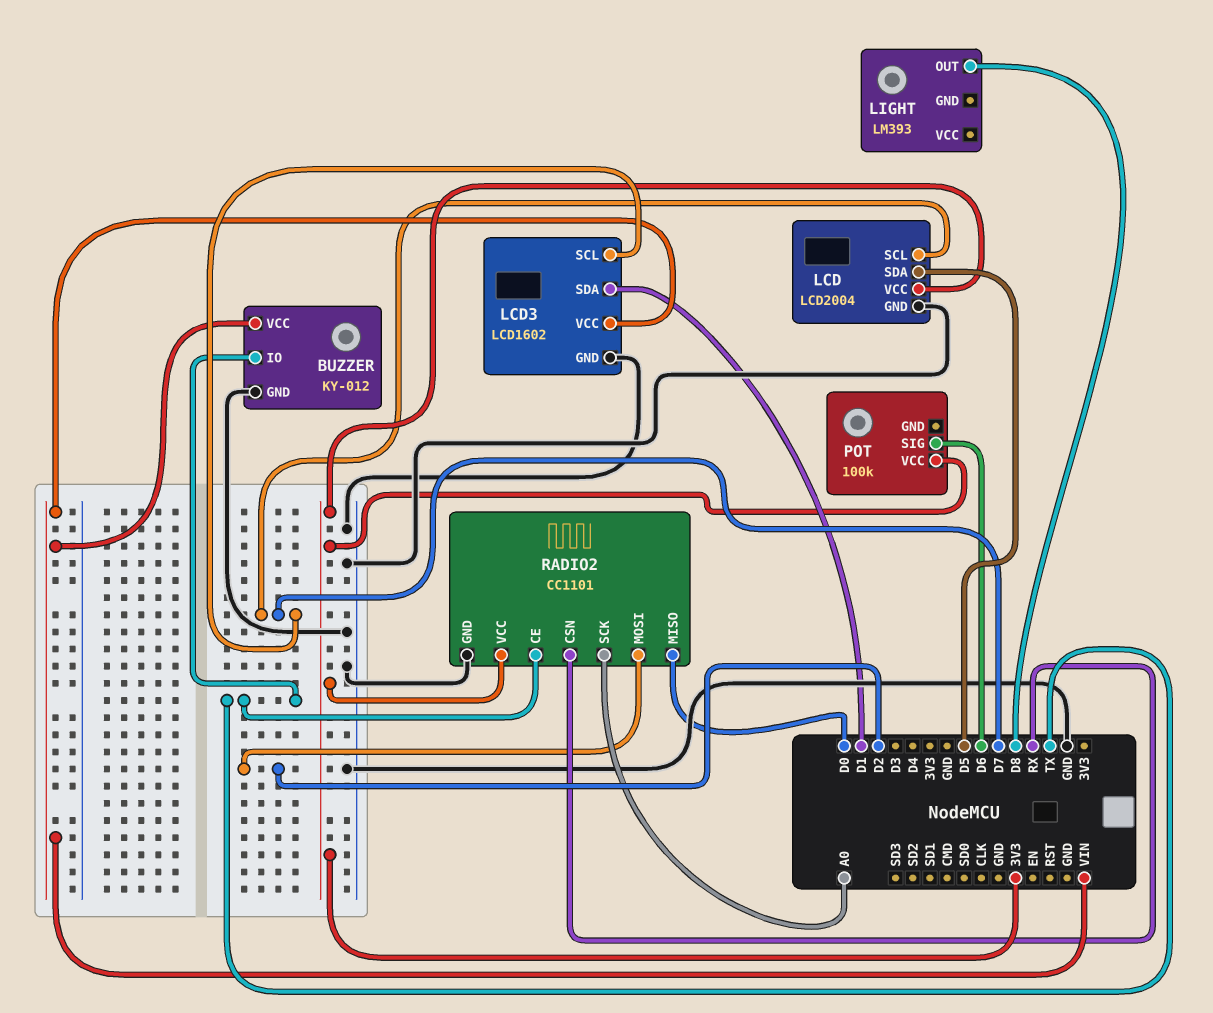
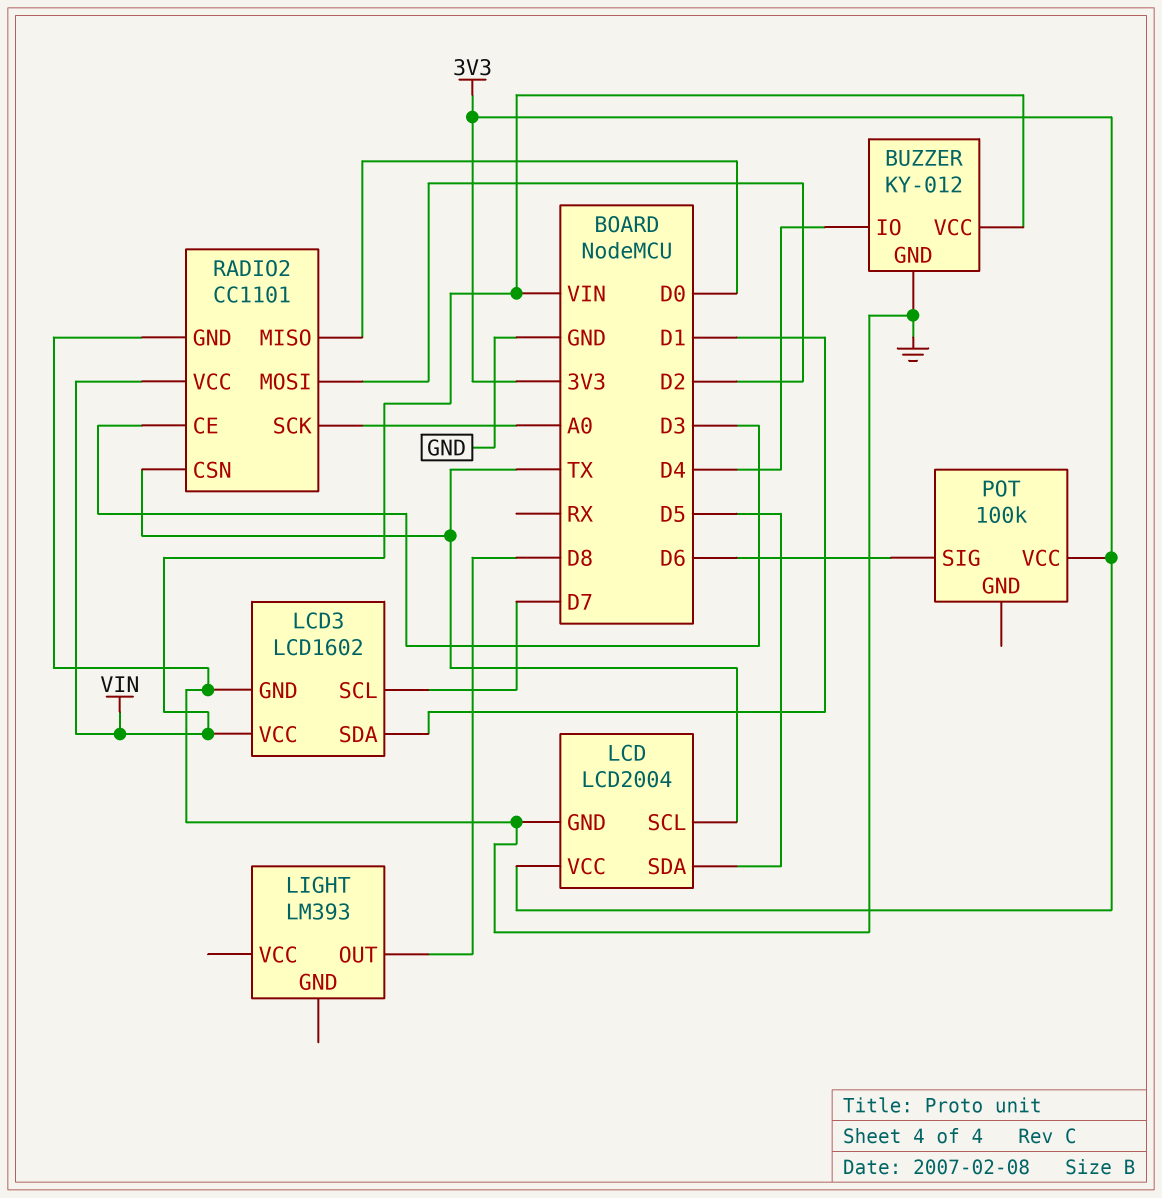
BUZZER pin IO: TX -> D4
LCD pin SCL: D7 -> TX
RADIO2 pin CE: TX -> D3
RADIO2 pin CSN: RX -> TX
RADIO2 pin VCC: 3V3 -> VIN

